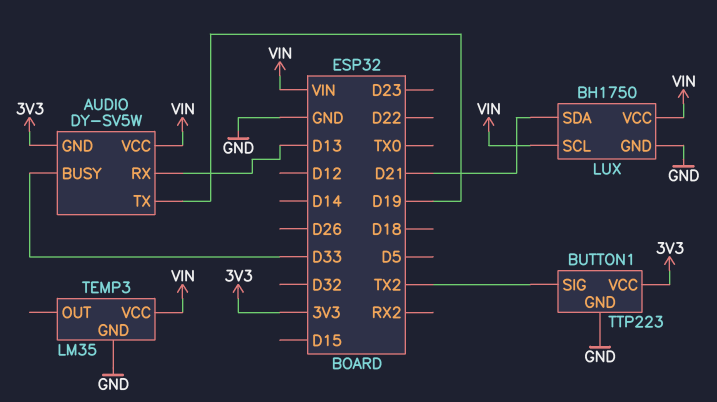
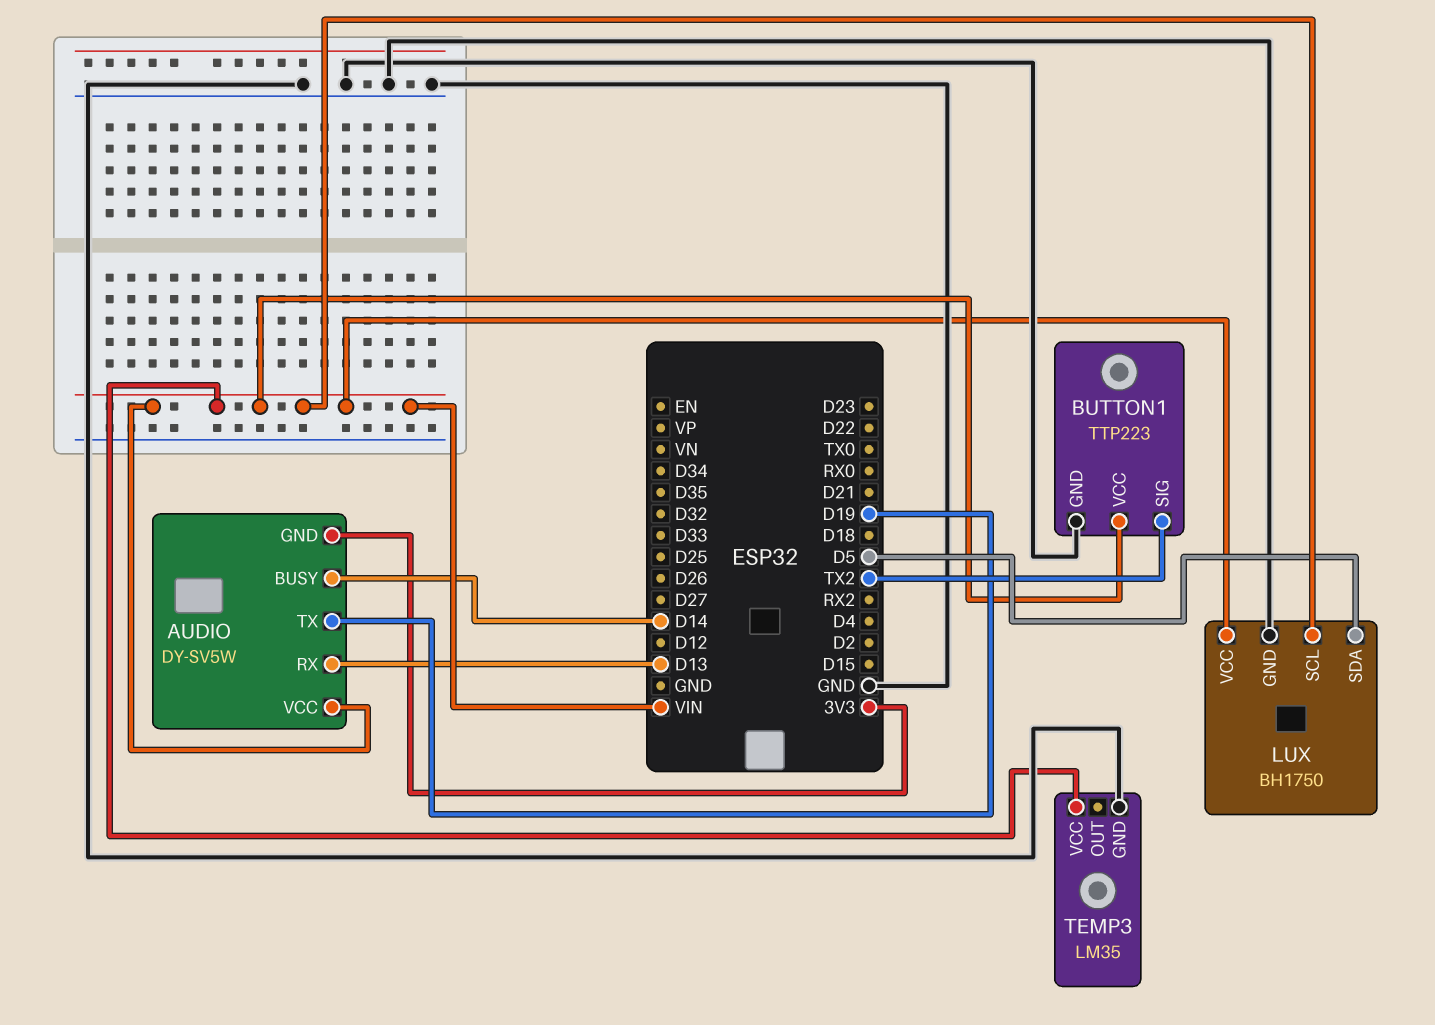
AUDIO pin BUSY: D33 -> D14
BUTTON1 pin VCC: 3V3 -> VIN
LUX pin SDA: D21 -> D5

